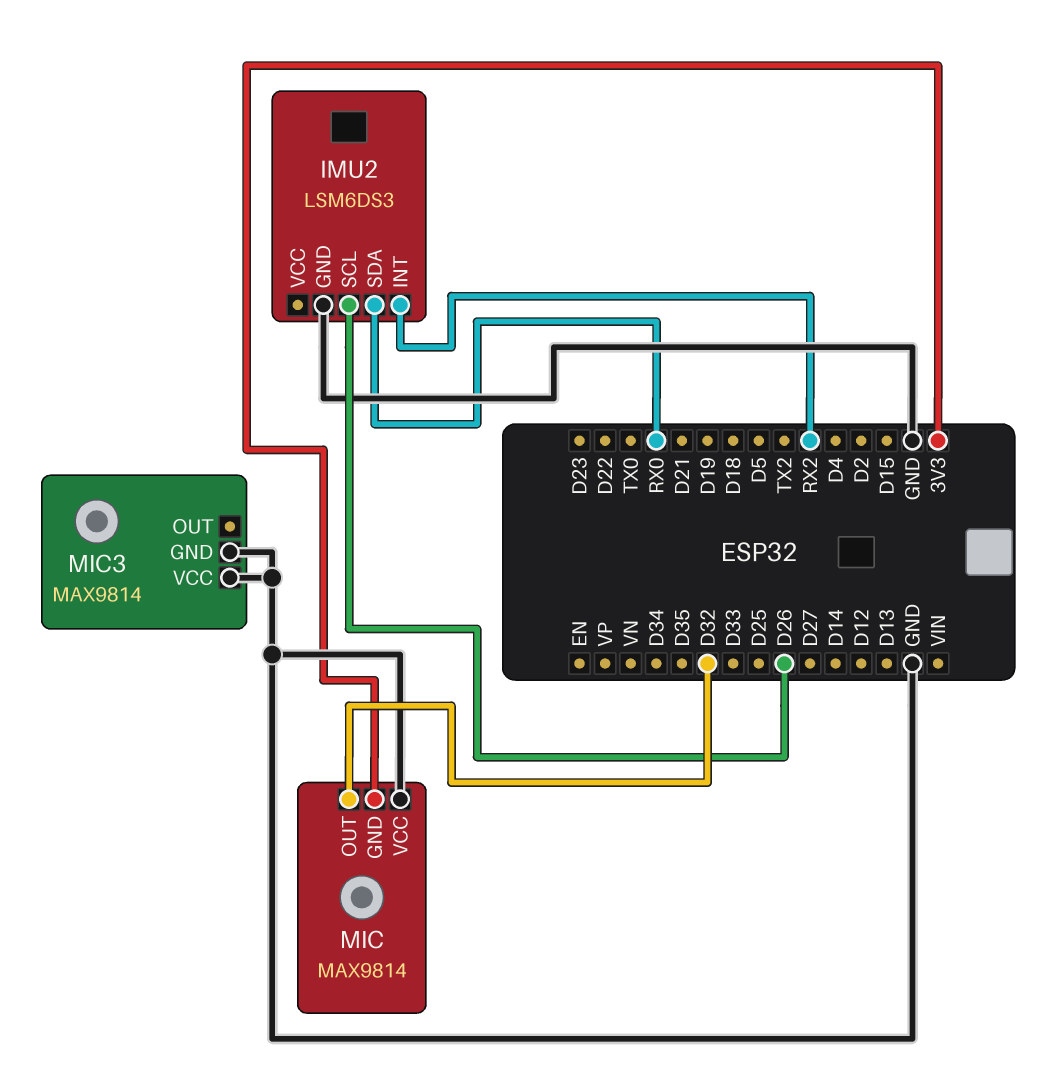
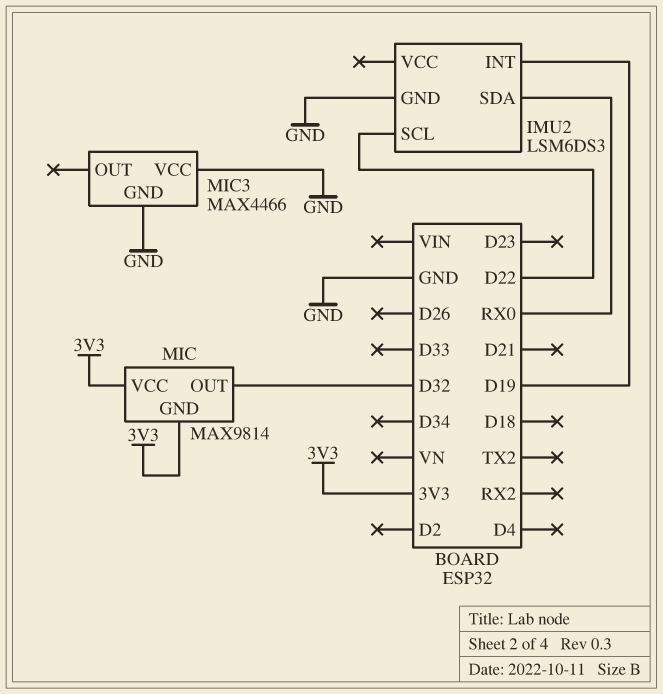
IMU2 pin INT: RX2 -> D19
IMU2 pin SCL: D26 -> D22
MIC pin VCC: GND -> 3V3
MIC3: MAX9814 -> MAX4466

